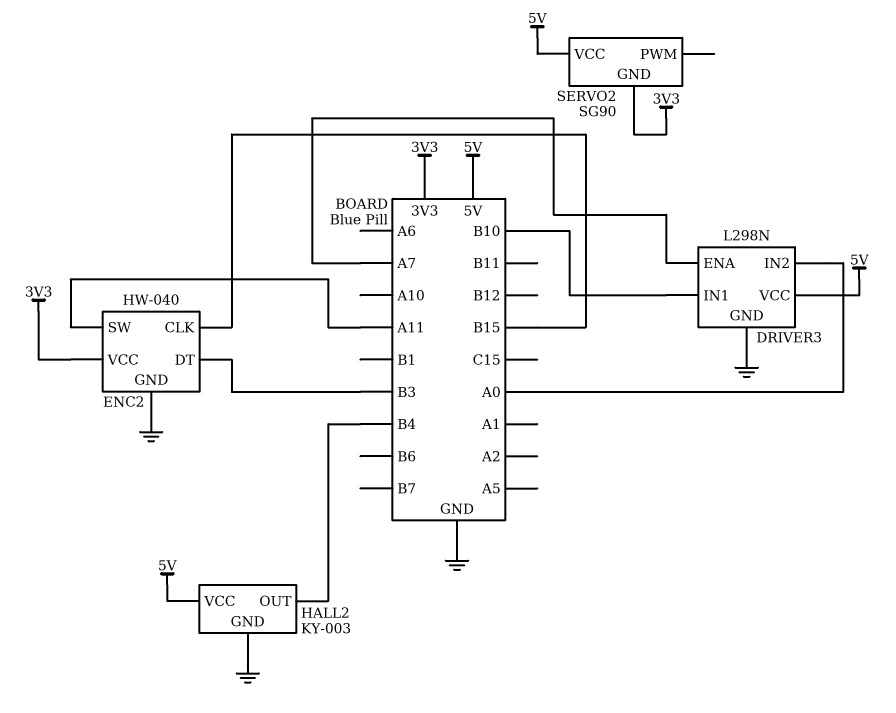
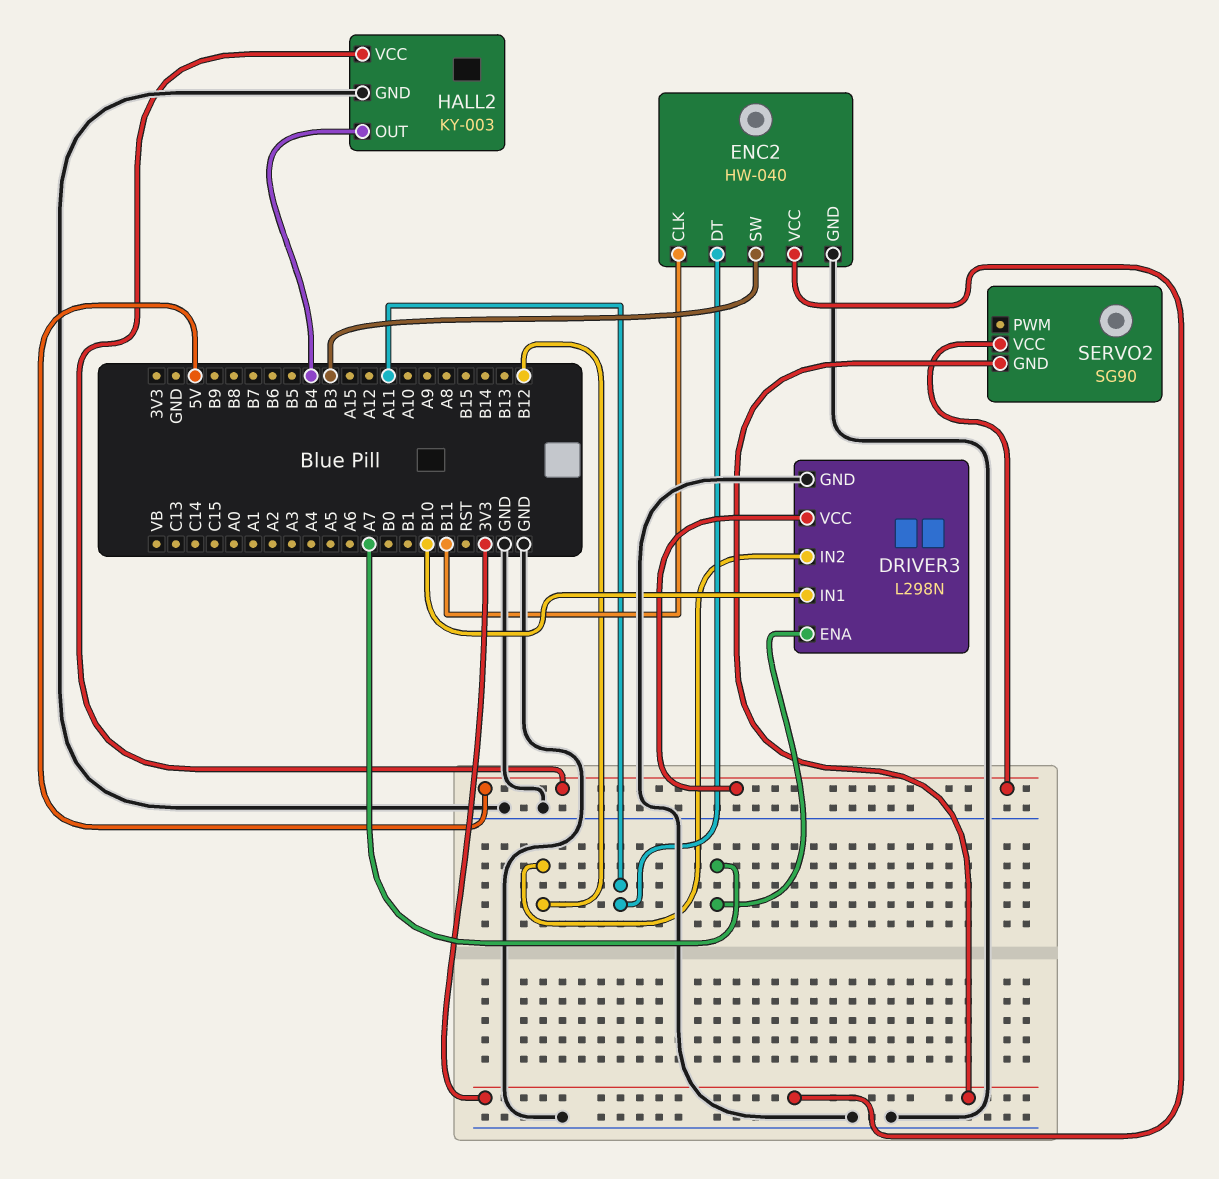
DRIVER3 pin IN2: A0 -> B12
ENC2 pin CLK: B15 -> B11
ENC2 pin DT: B3 -> A11
ENC2 pin SW: A11 -> B3

